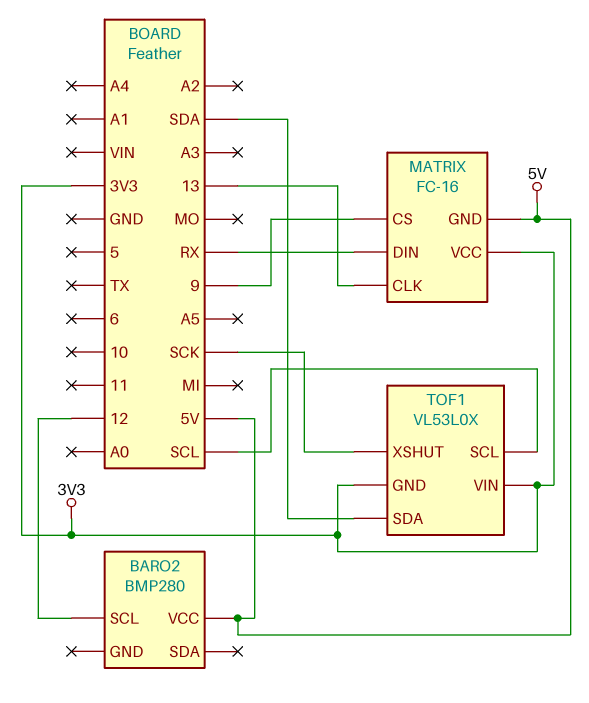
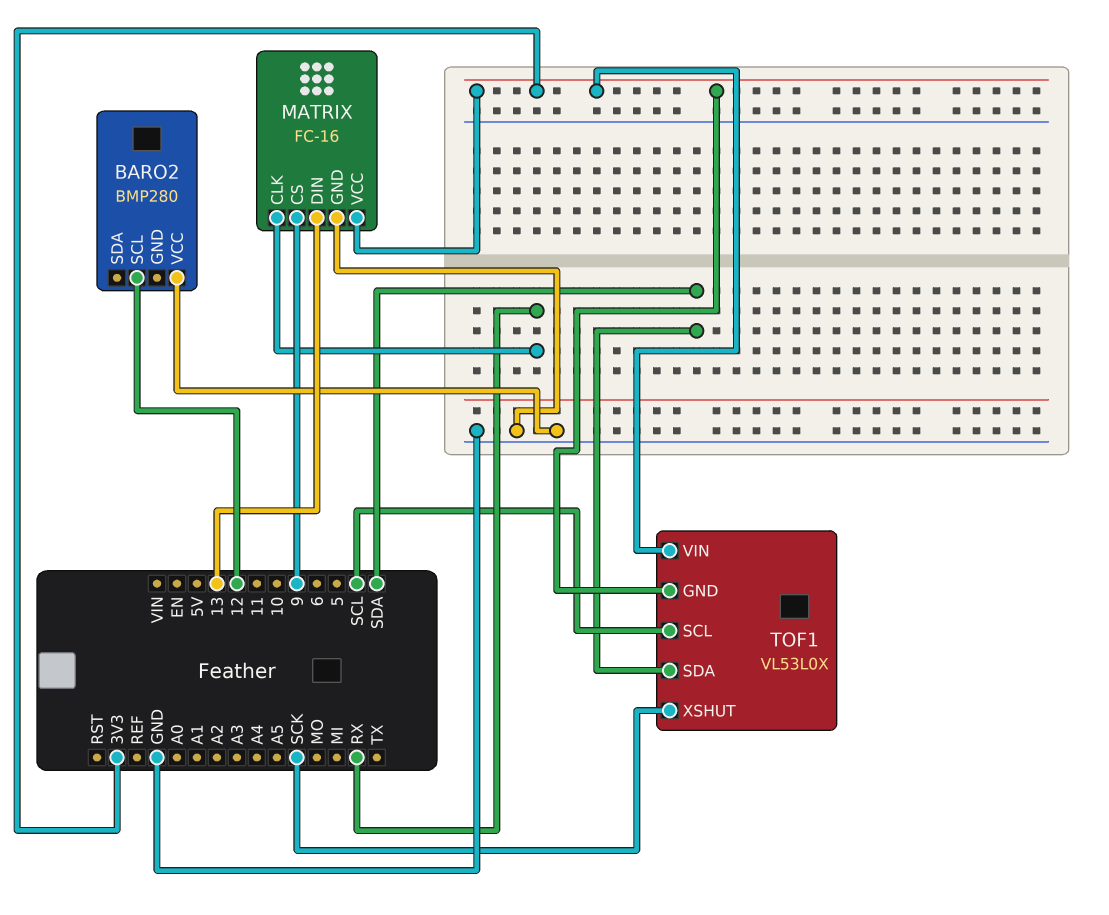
BARO2 pin VCC: 5V -> GND
MATRIX pin CLK: 13 -> RX
MATRIX pin DIN: RX -> 13
MATRIX pin GND: 5V -> GND

